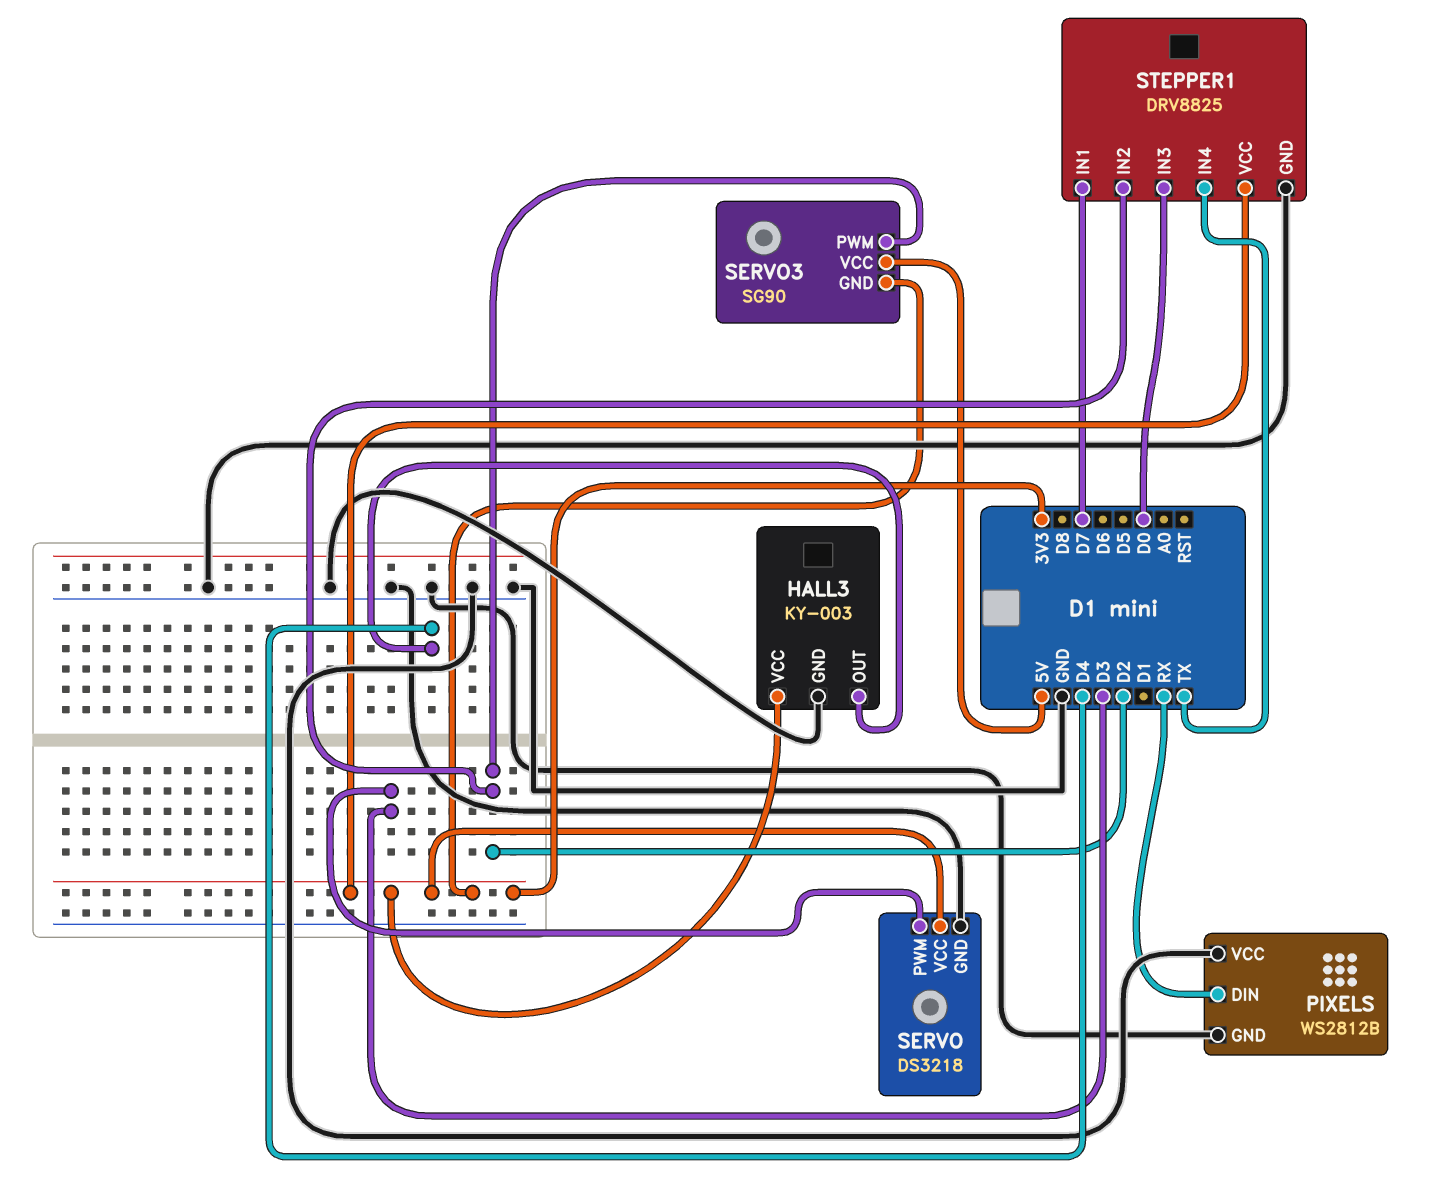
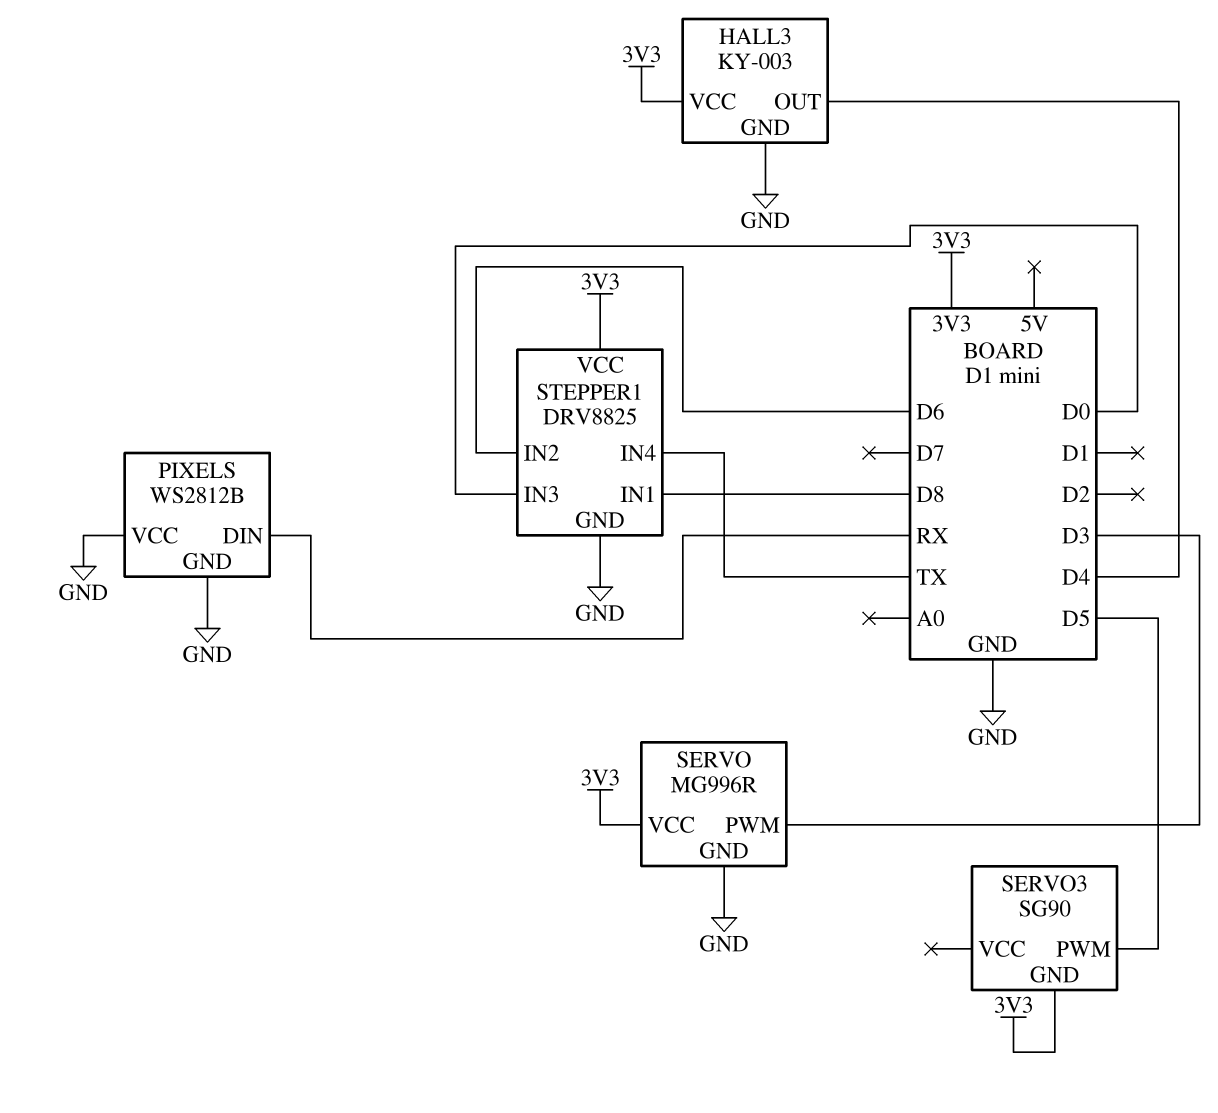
SERVO: DS3218 -> MG996R
SERVO3 pin PWM: D2 -> D5
SERVO3 pin VCC: 5V -> none
STEPPER1 pin IN1: D7 -> D8
STEPPER1 pin IN2: D2 -> D6

